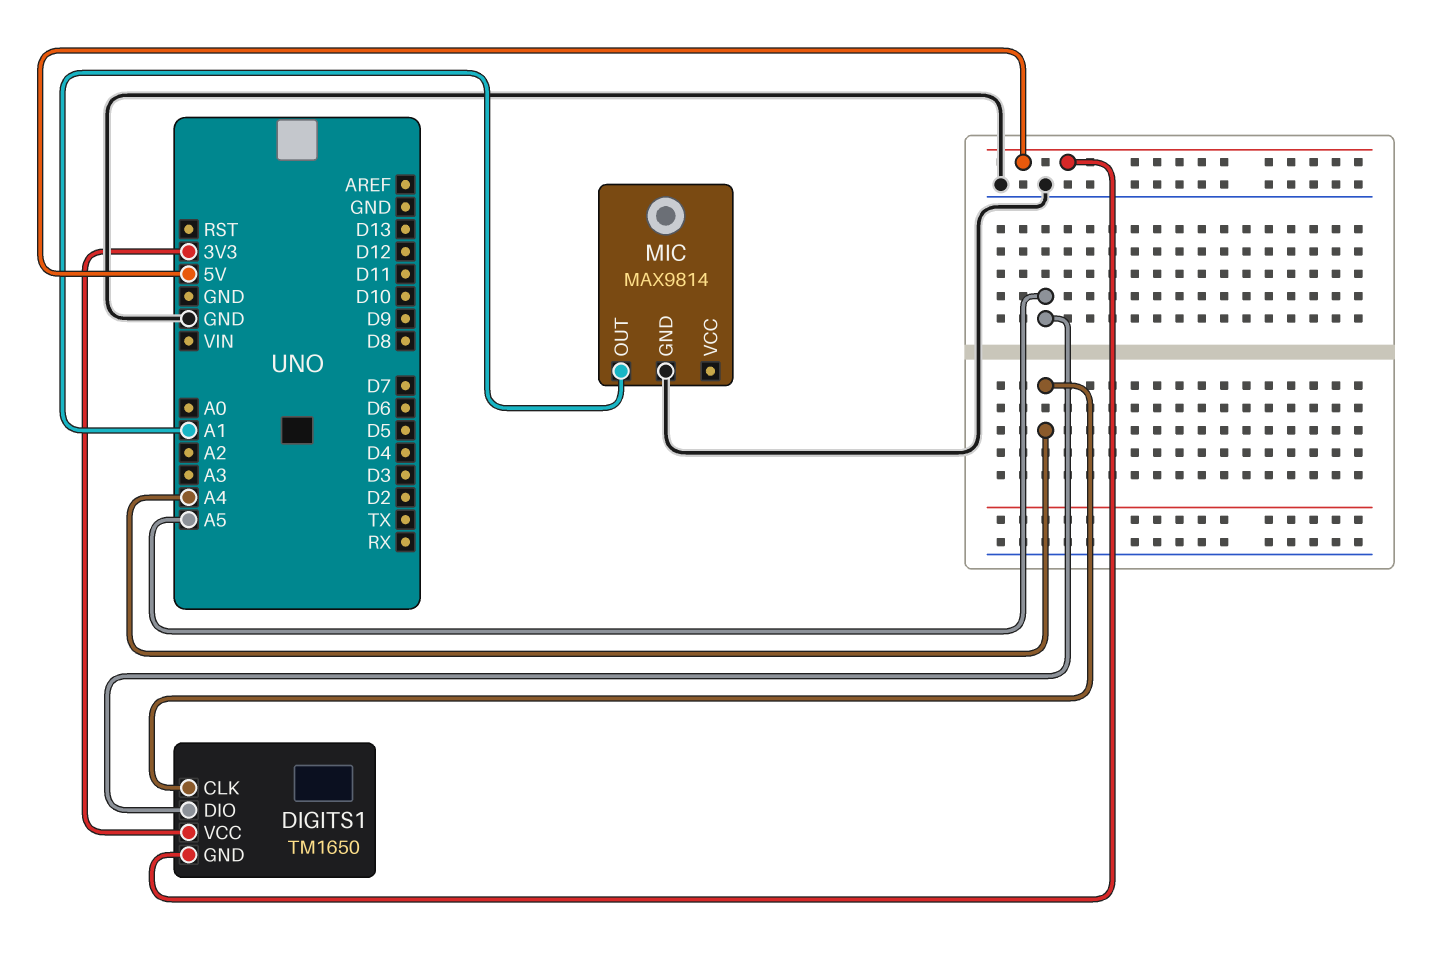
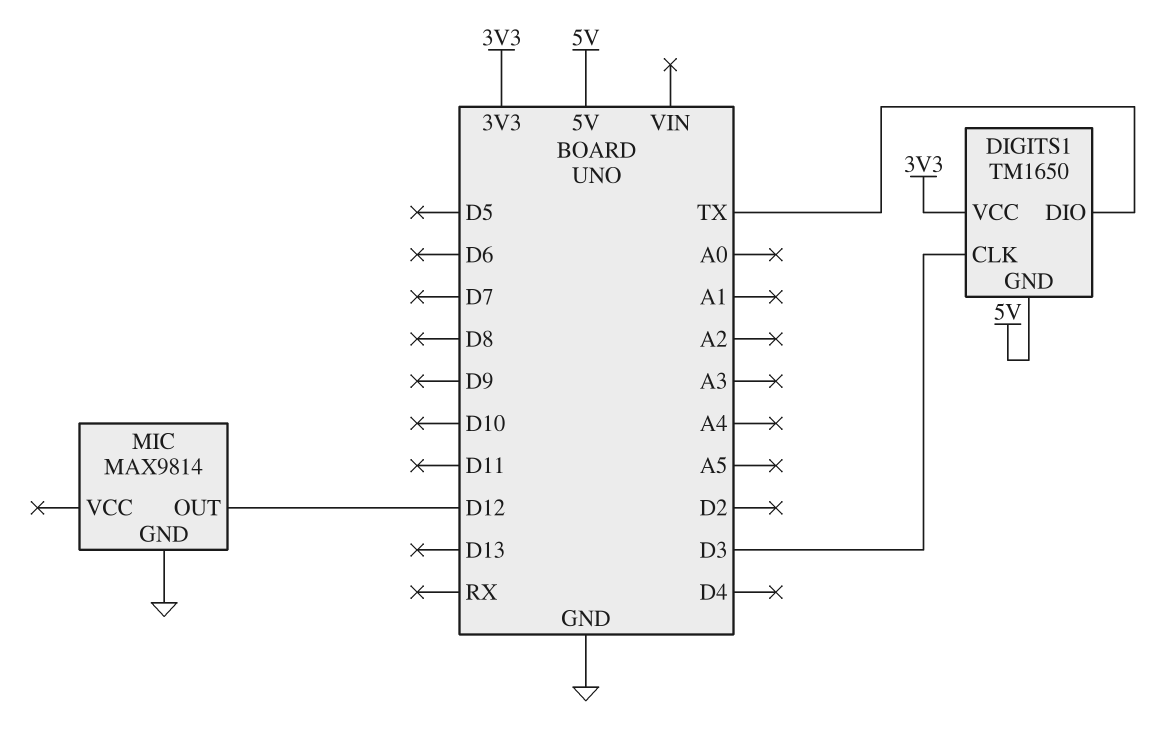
DIGITS1 pin CLK: A4 -> D3
DIGITS1 pin DIO: A5 -> TX
MIC pin OUT: A1 -> D12

